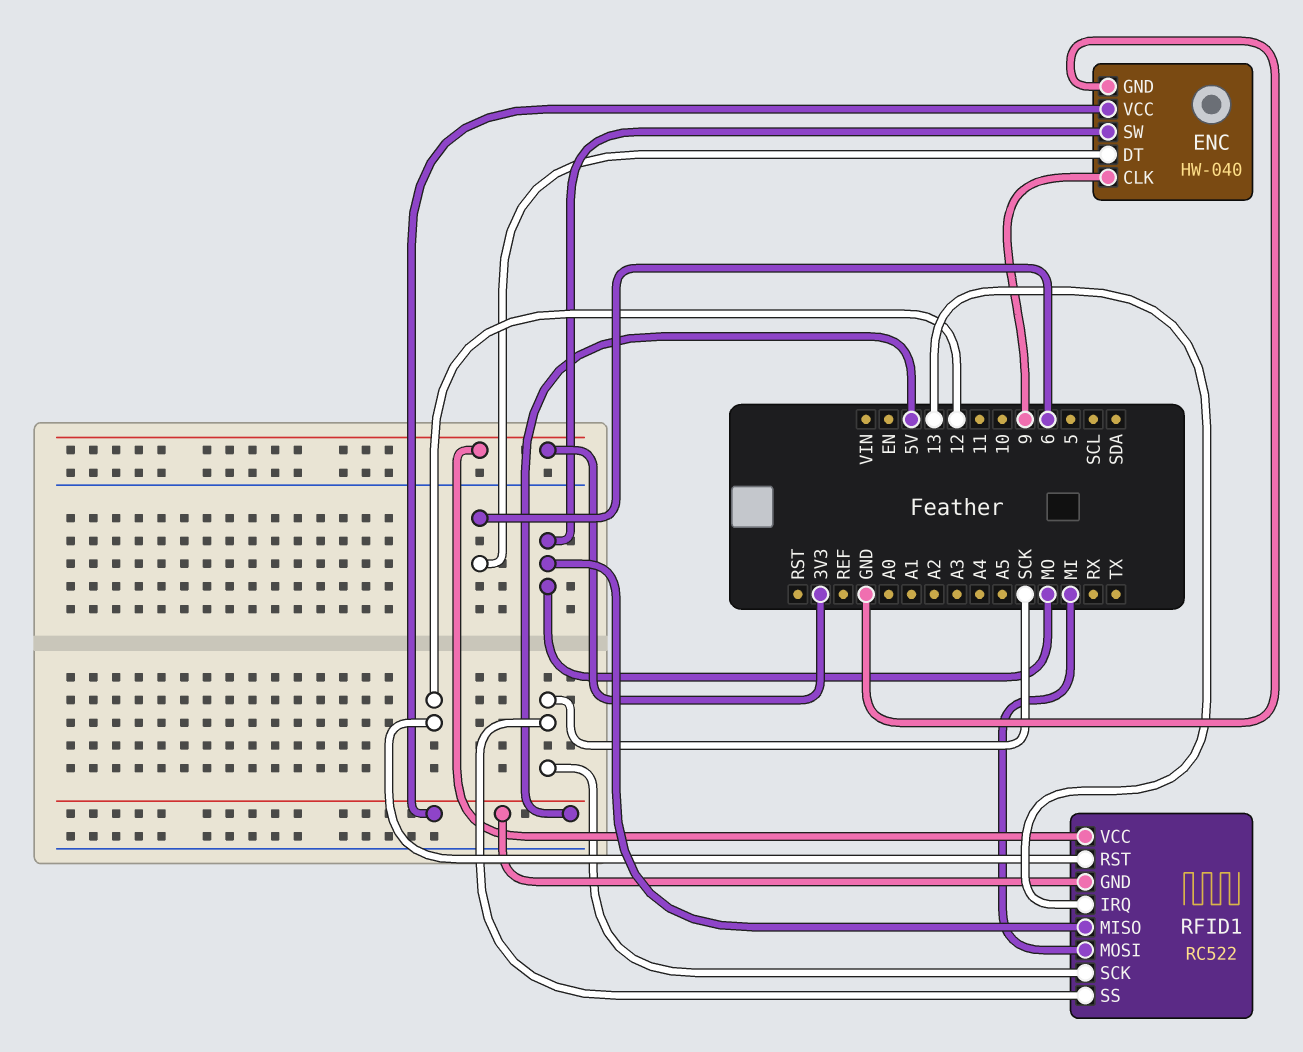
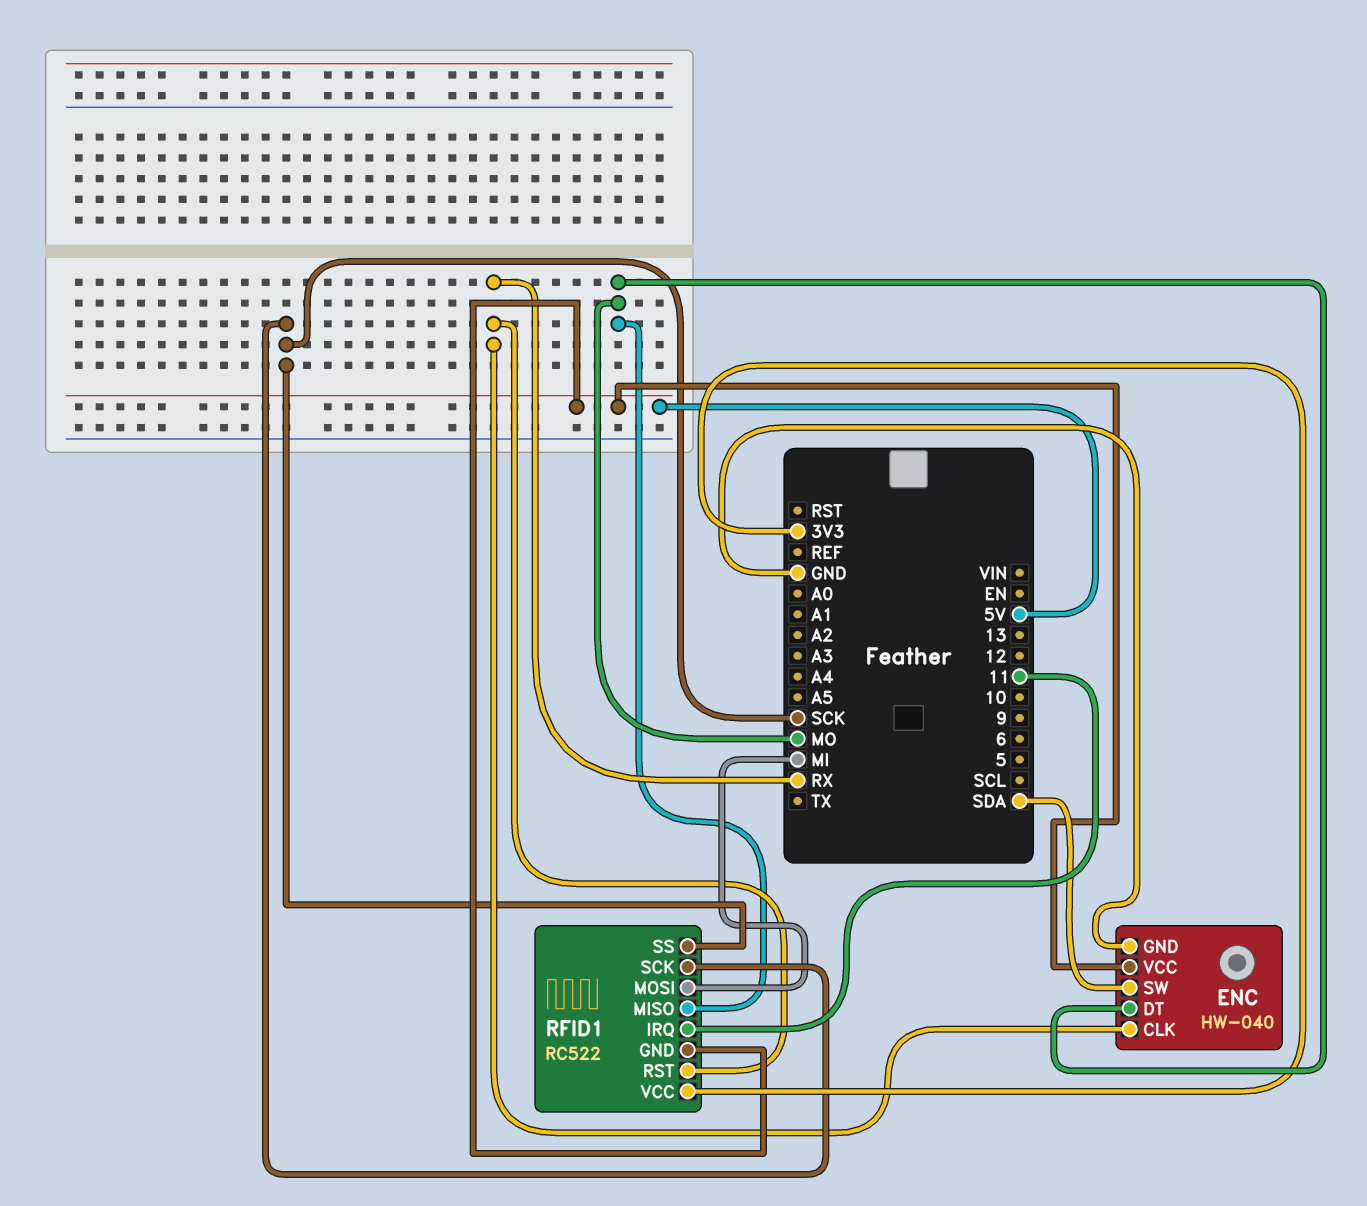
ENC pin CLK: 9 -> RX
ENC pin DT: 6 -> MO
ENC pin SW: MO -> SDA
RFID1 pin IRQ: 13 -> 11
RFID1 pin RST: 12 -> RX

